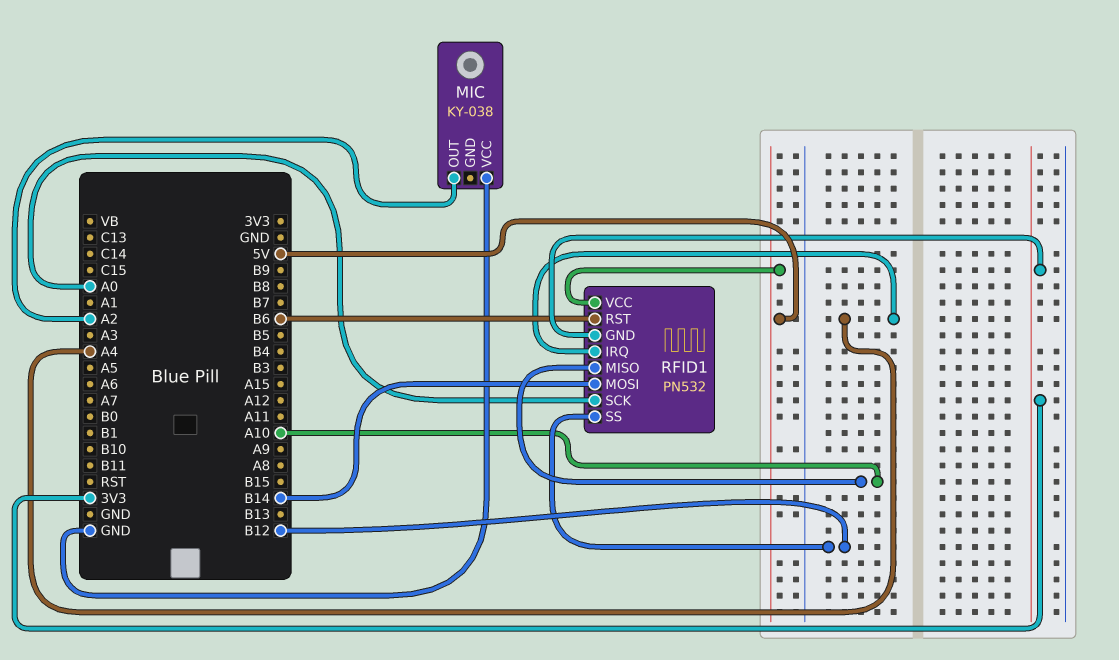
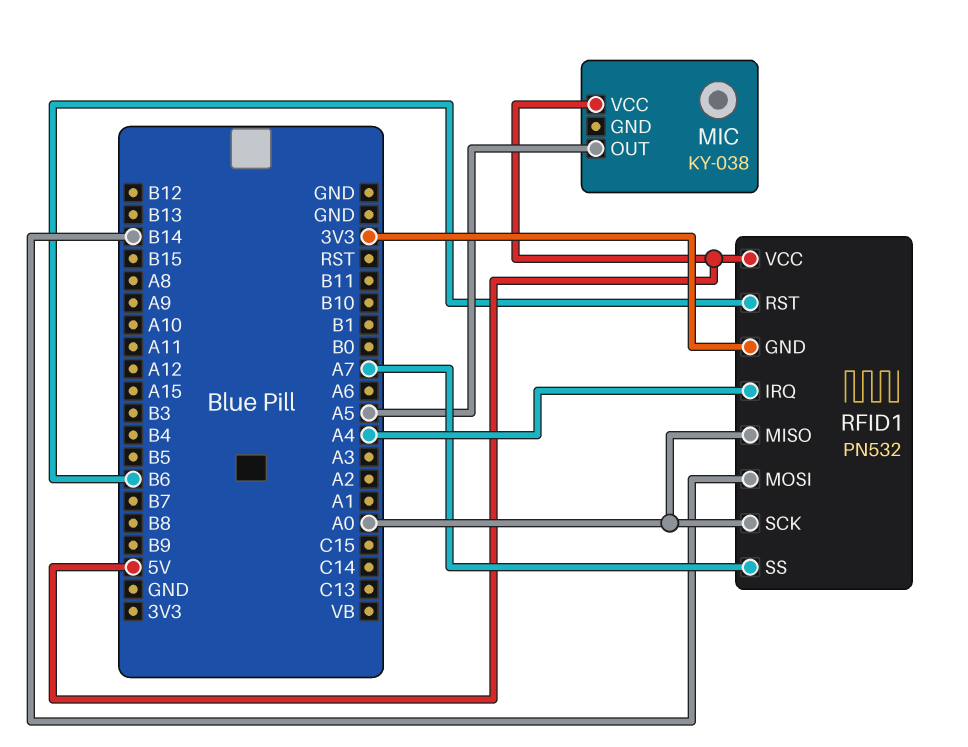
MIC pin OUT: A2 -> A5
MIC pin VCC: GND -> 5V
RFID1 pin MISO: A10 -> A0
RFID1 pin SS: B12 -> A7

